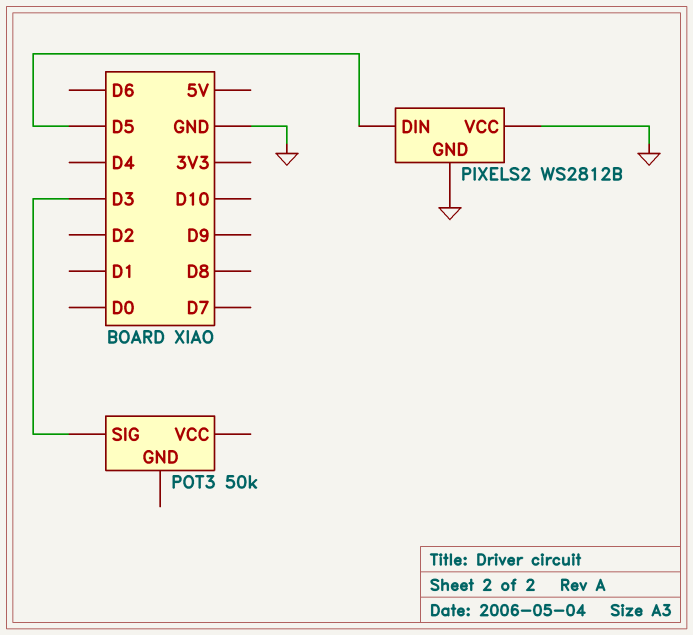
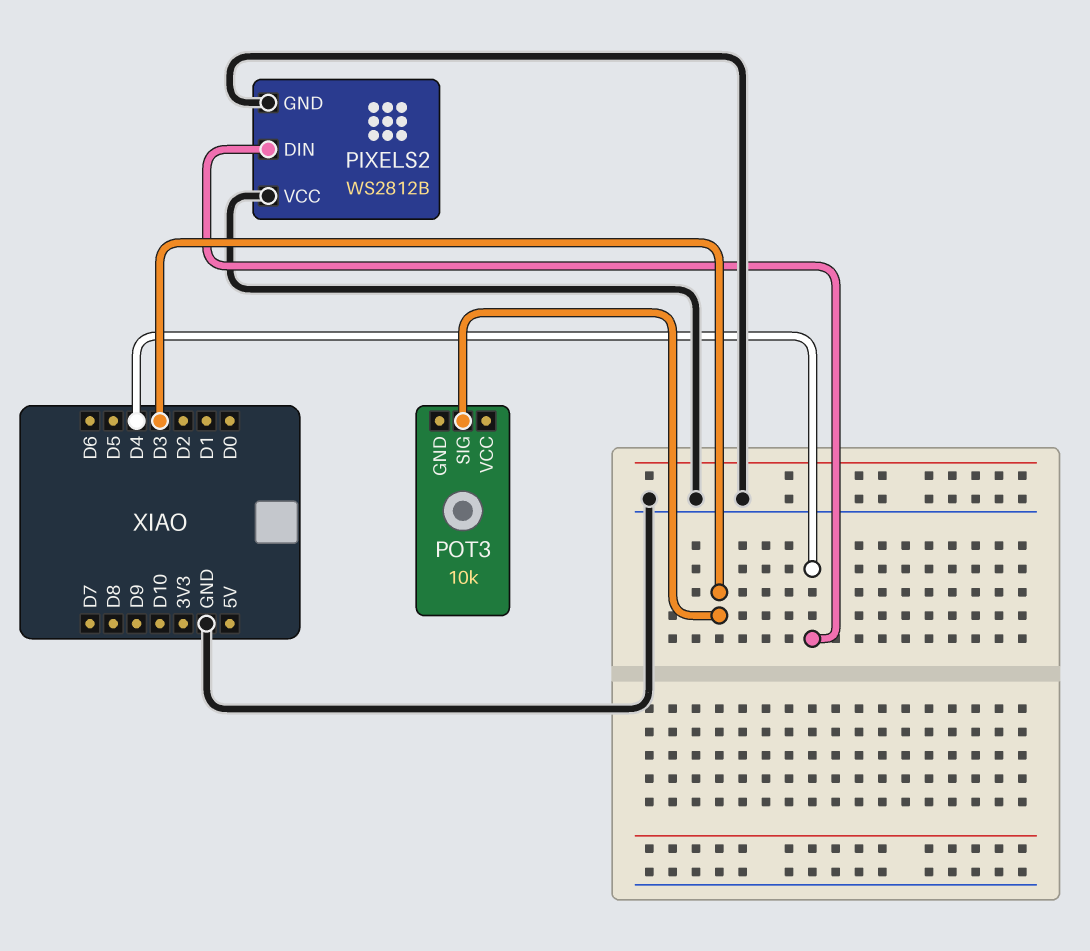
PIXELS2 pin DIN: D5 -> D4
POT3: 50k -> 10k

